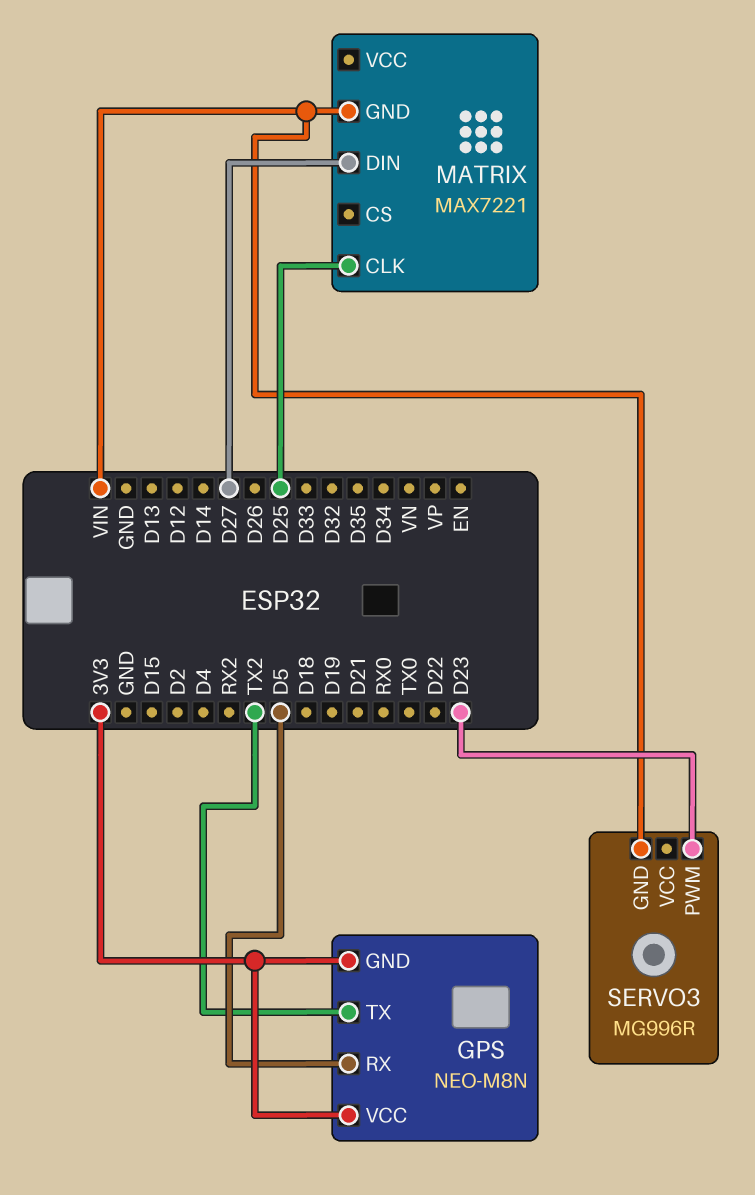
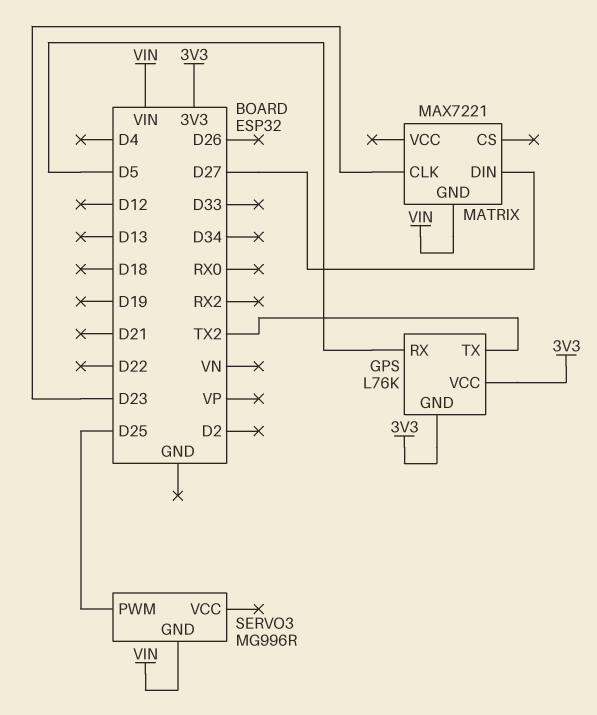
GPS: NEO-M8N -> L76K
MATRIX pin CLK: D25 -> D23
SERVO3 pin PWM: D23 -> D25

